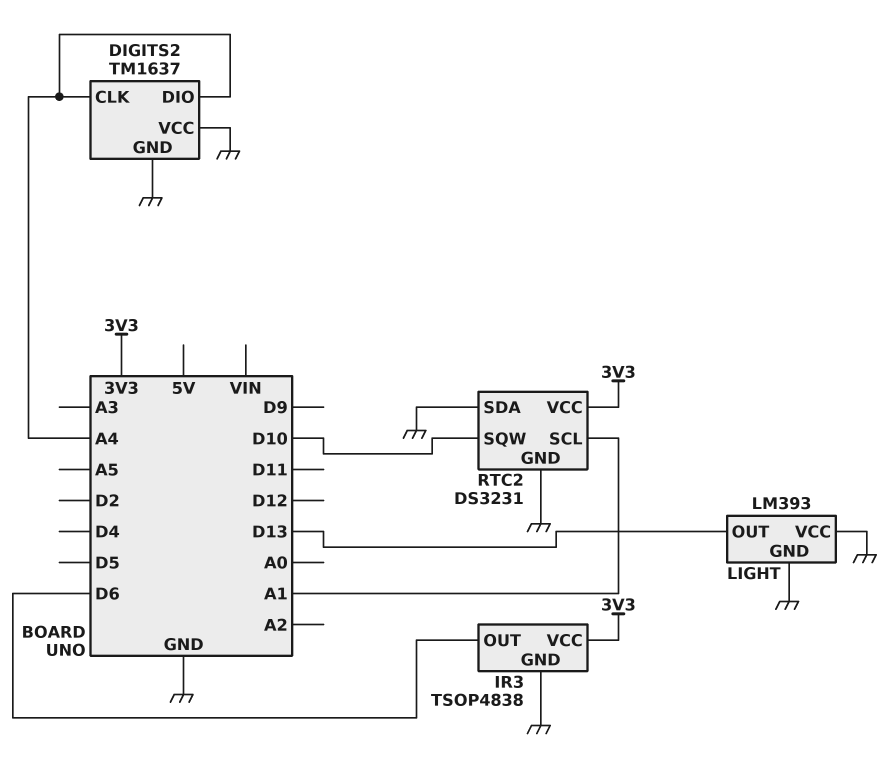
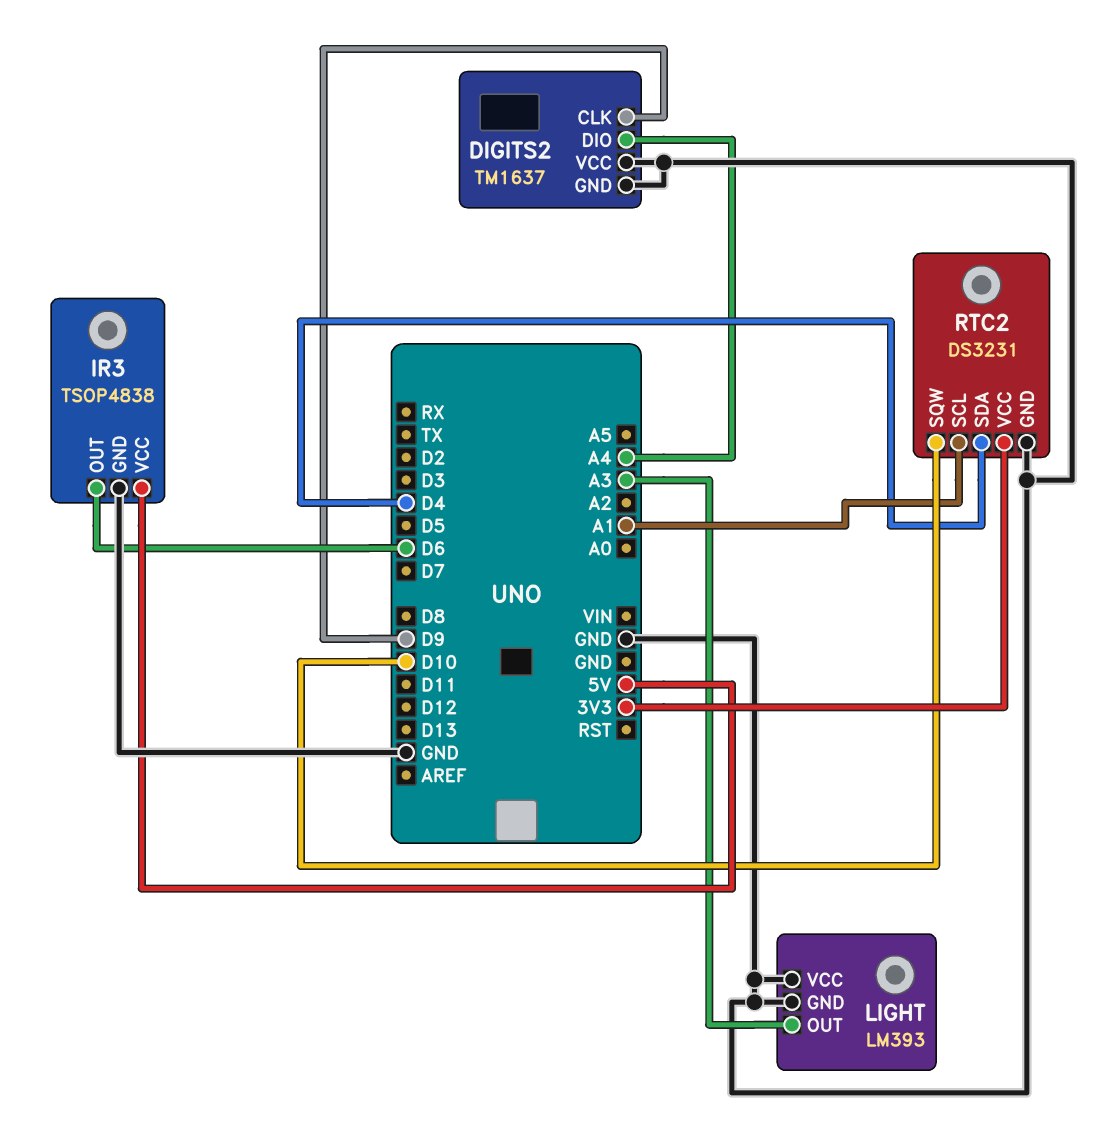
DIGITS2 pin CLK: A4 -> D9
IR3 pin VCC: 3V3 -> 5V
LIGHT pin OUT: D13 -> A3
RTC2 pin SDA: GND -> D4

